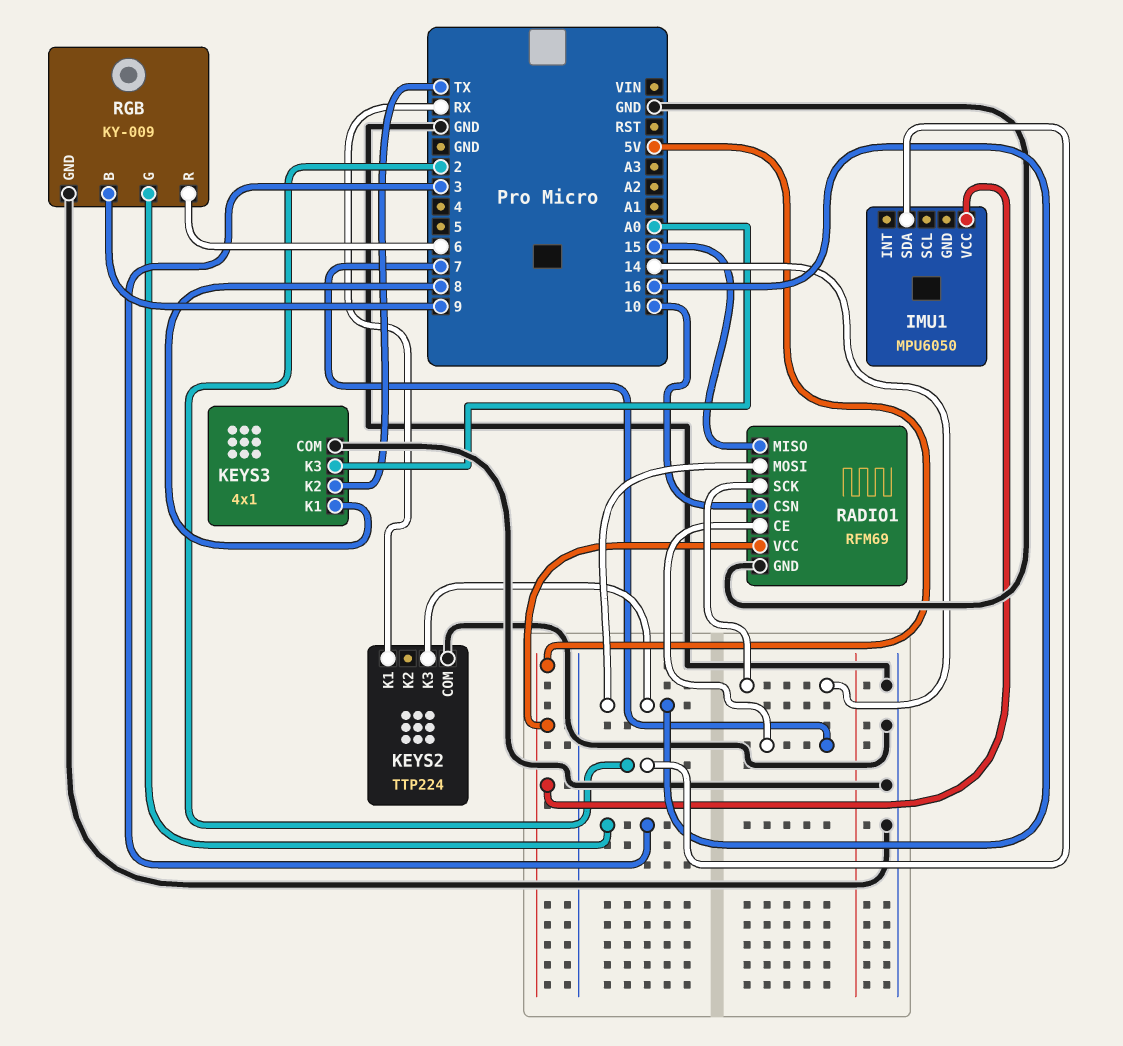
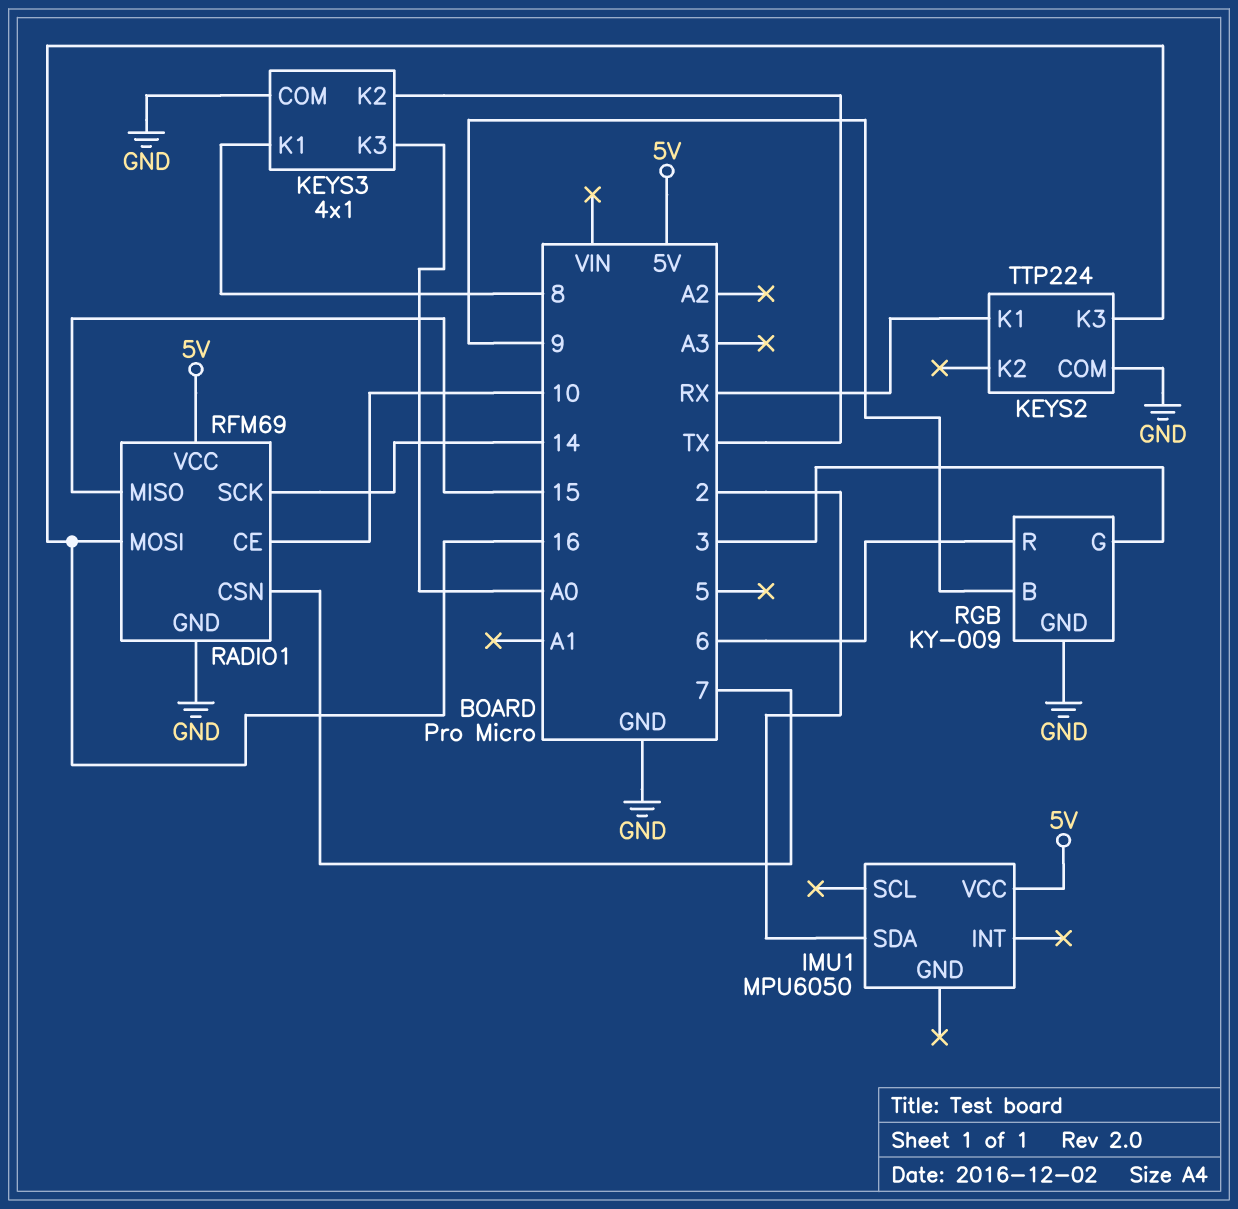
RADIO1 pin CE: 7 -> 10
RADIO1 pin CSN: 10 -> 7

